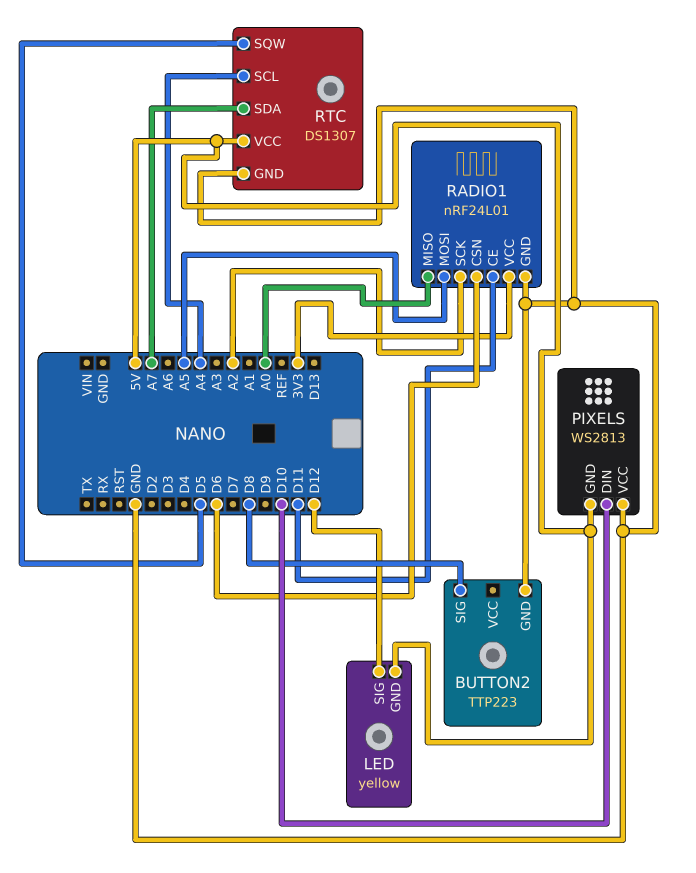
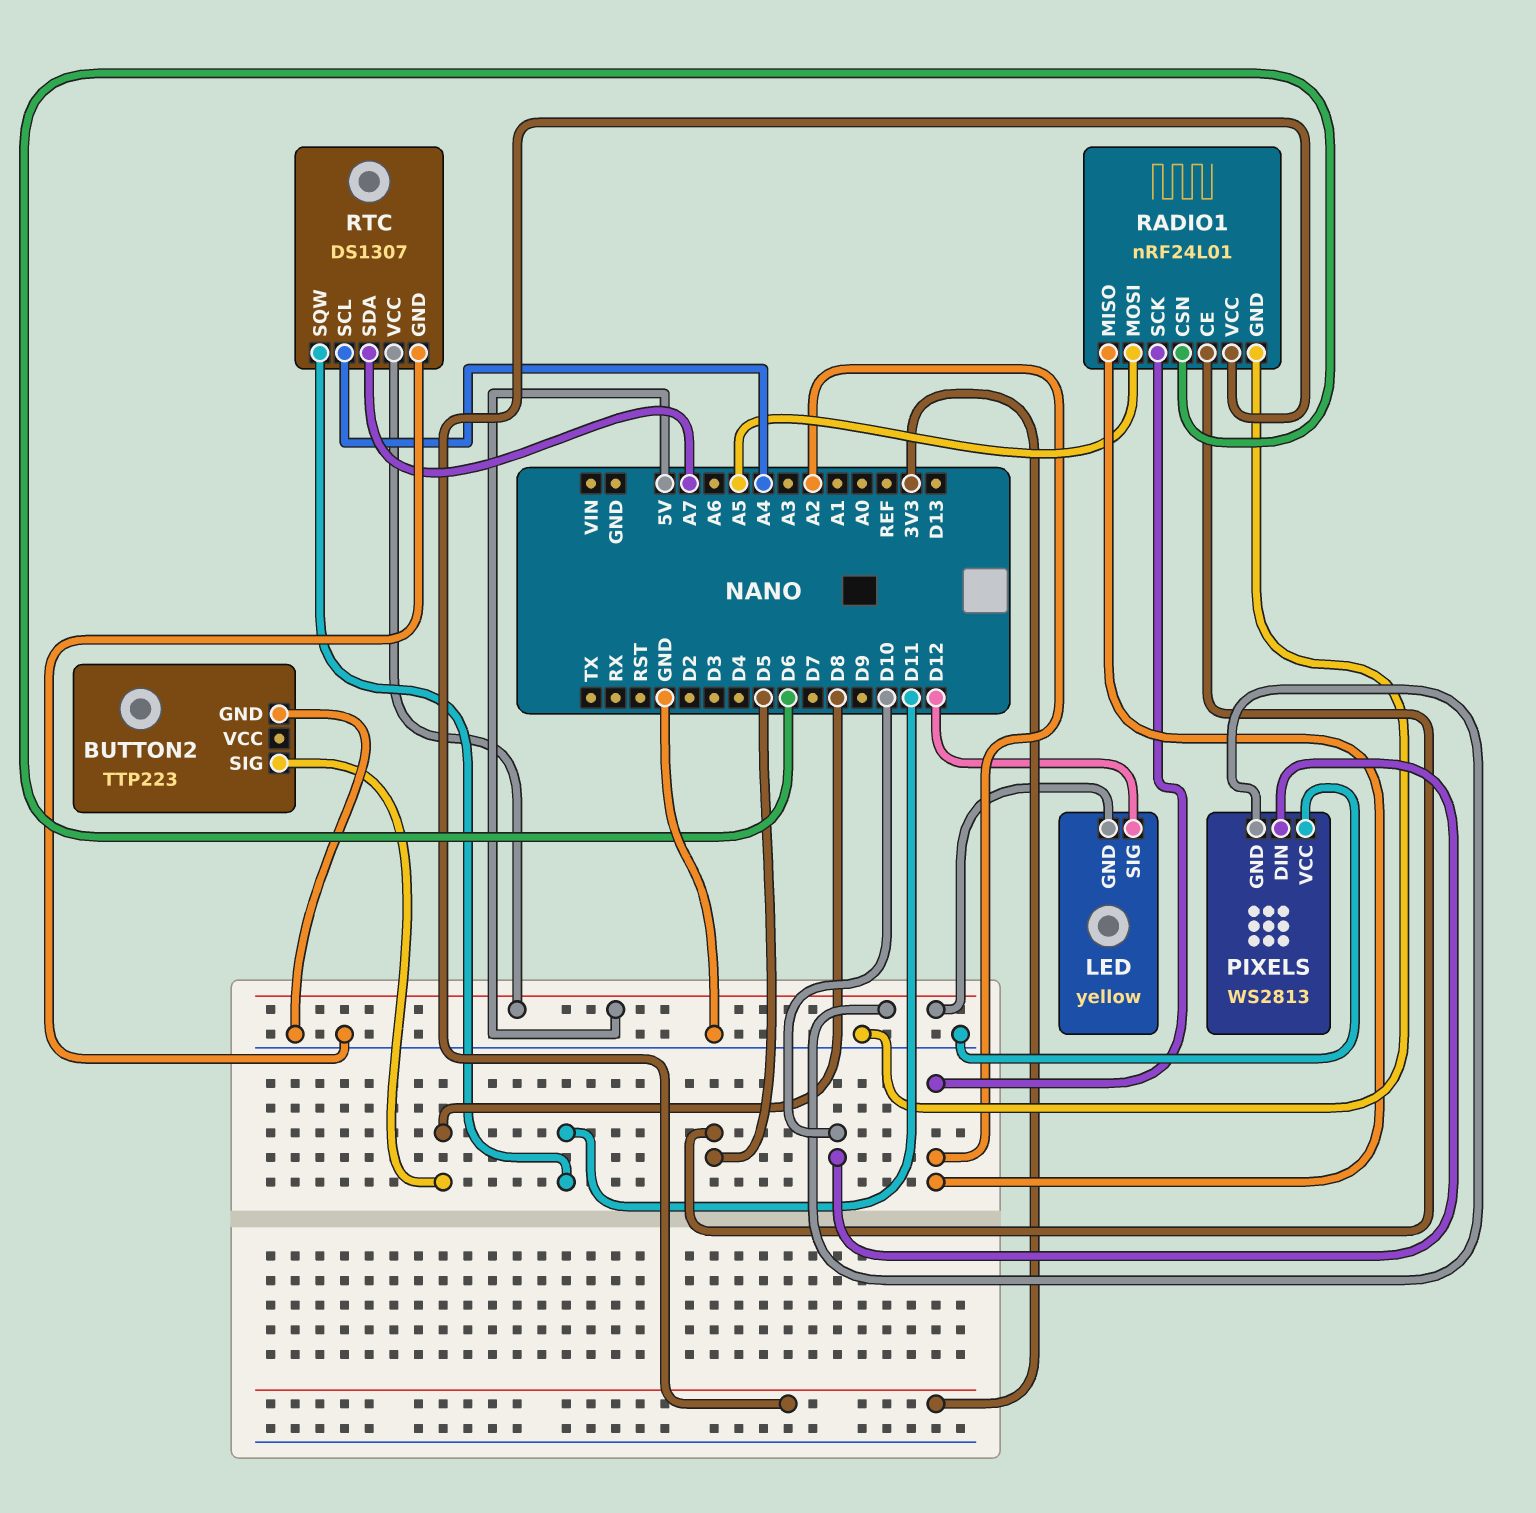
RADIO1 pin CE: D11 -> D5
RADIO1 pin MISO: A0 -> A2
RTC pin SQW: D5 -> D11

